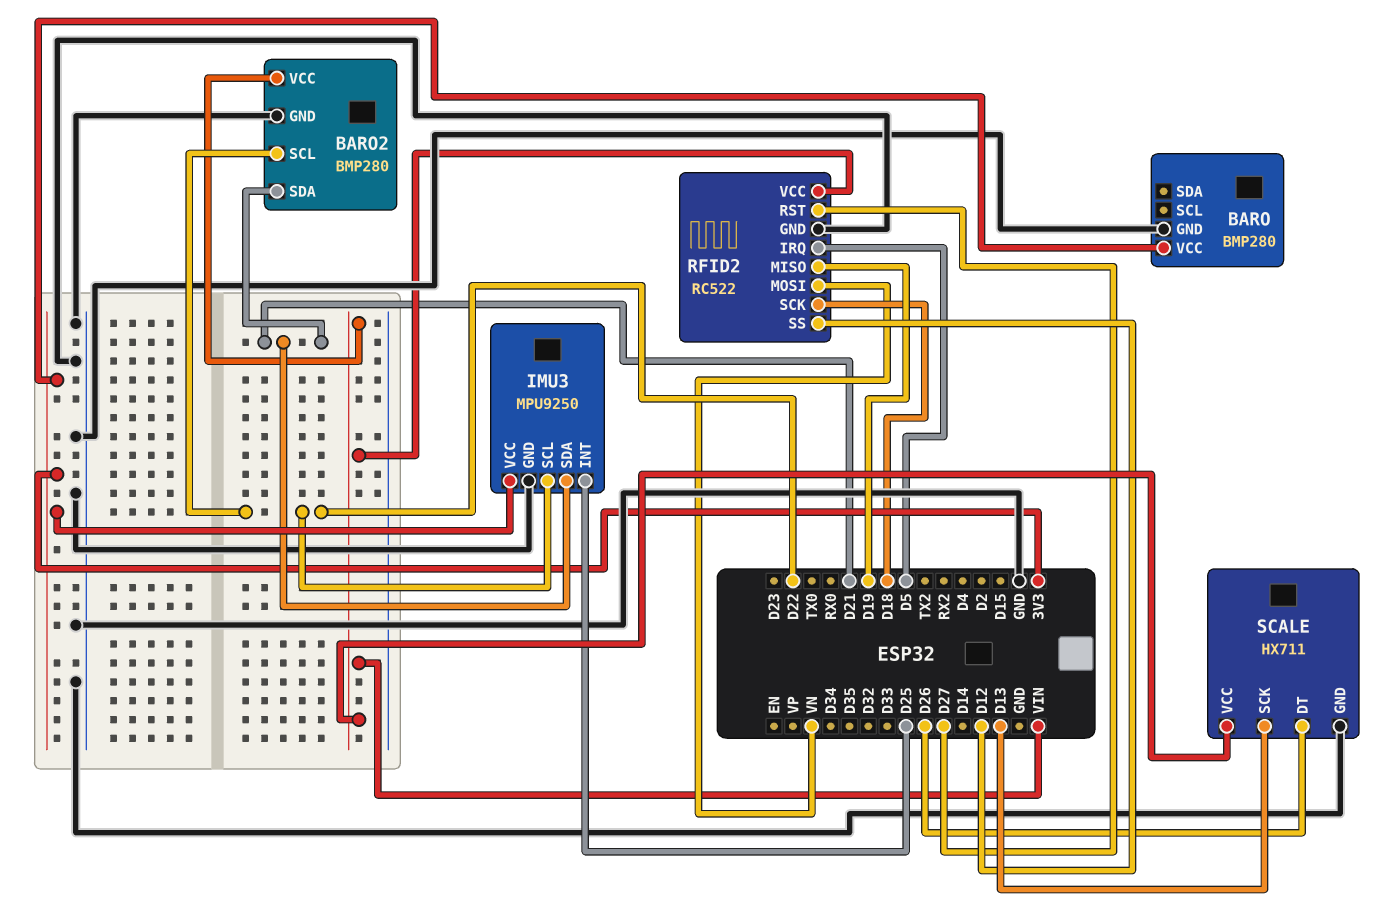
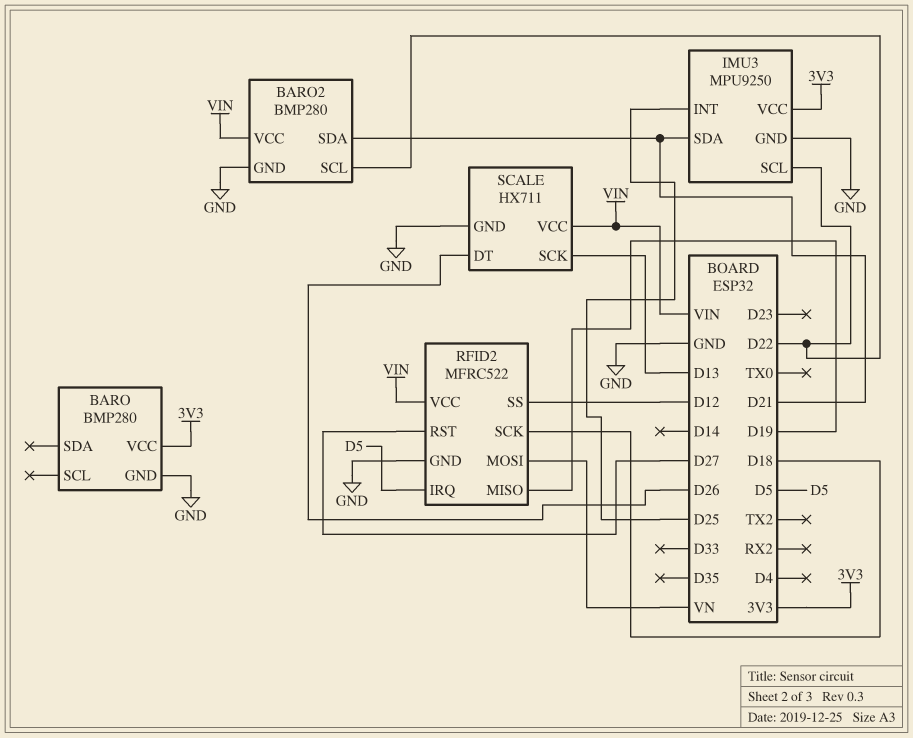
RFID2: RC522 -> MFRC522

